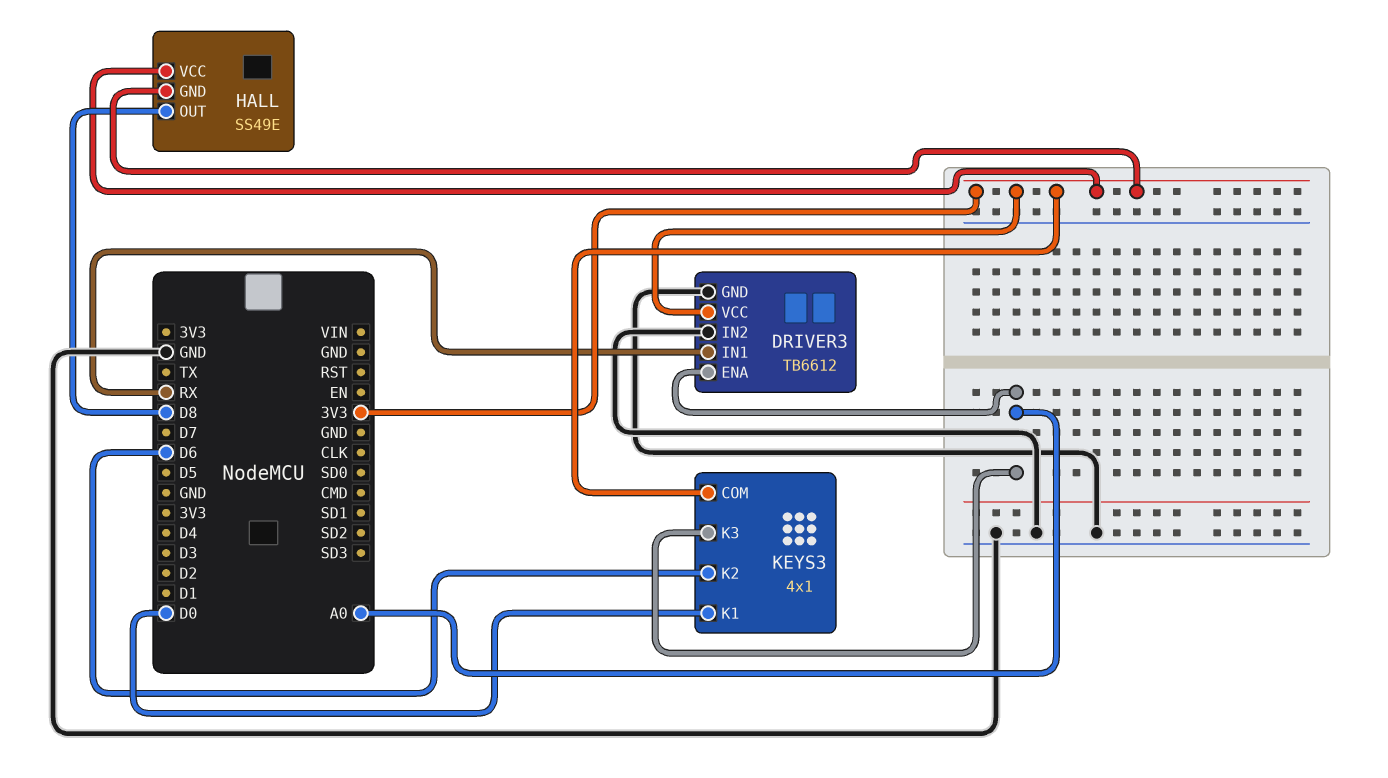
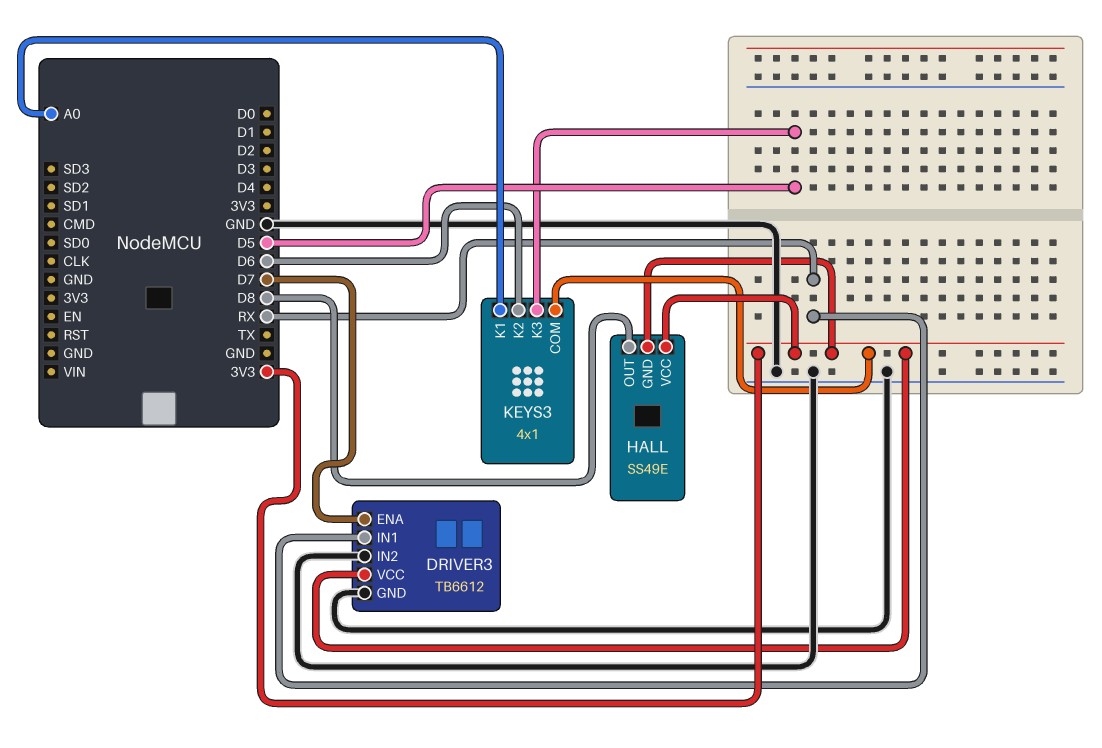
DRIVER3 pin ENA: A0 -> D7
KEYS3 pin K1: D0 -> A0
KEYS3 pin K3: A0 -> D5

